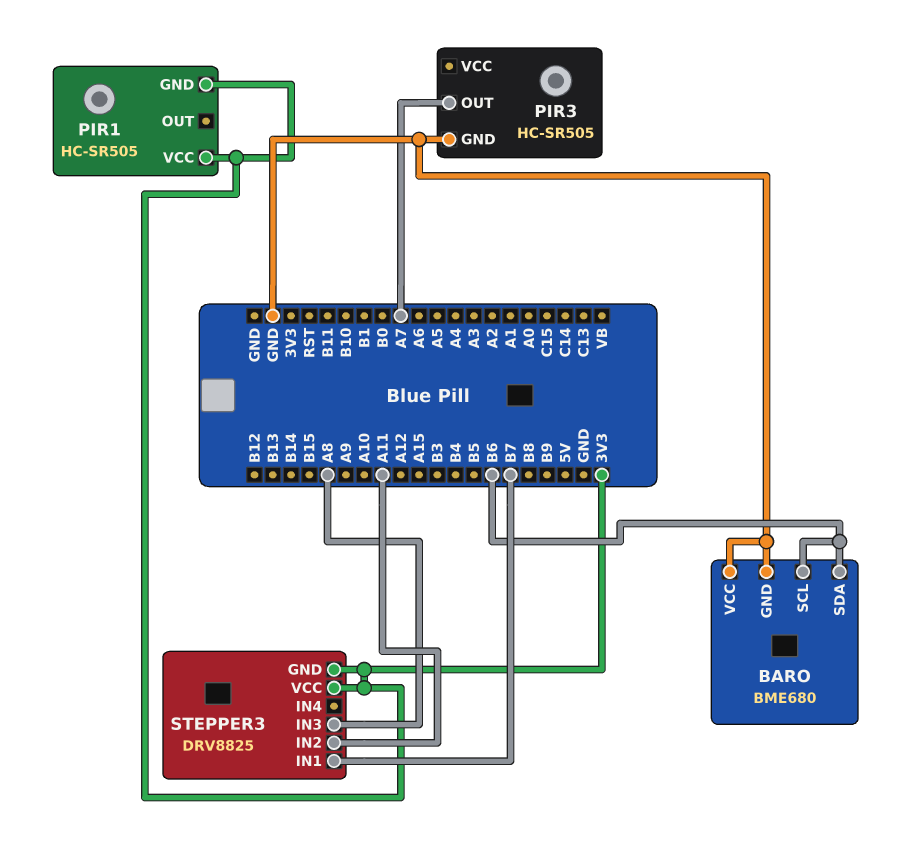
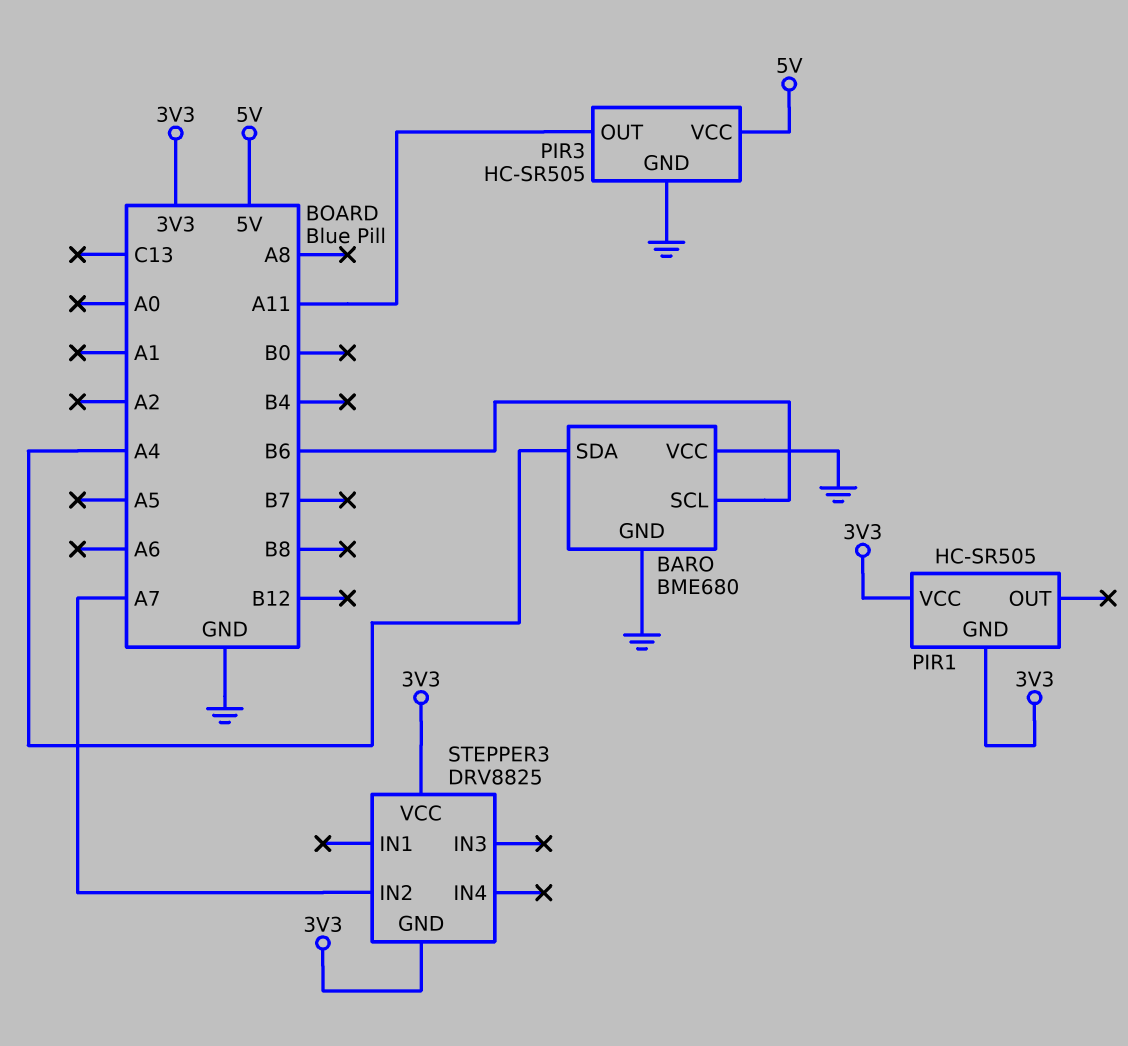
BARO pin SDA: B6 -> A4
PIR3 pin OUT: A7 -> A11
PIR3 pin VCC: none -> 5V
STEPPER3 pin IN1: B7 -> none
STEPPER3 pin IN2: A11 -> A7
STEPPER3 pin IN3: A8 -> none

